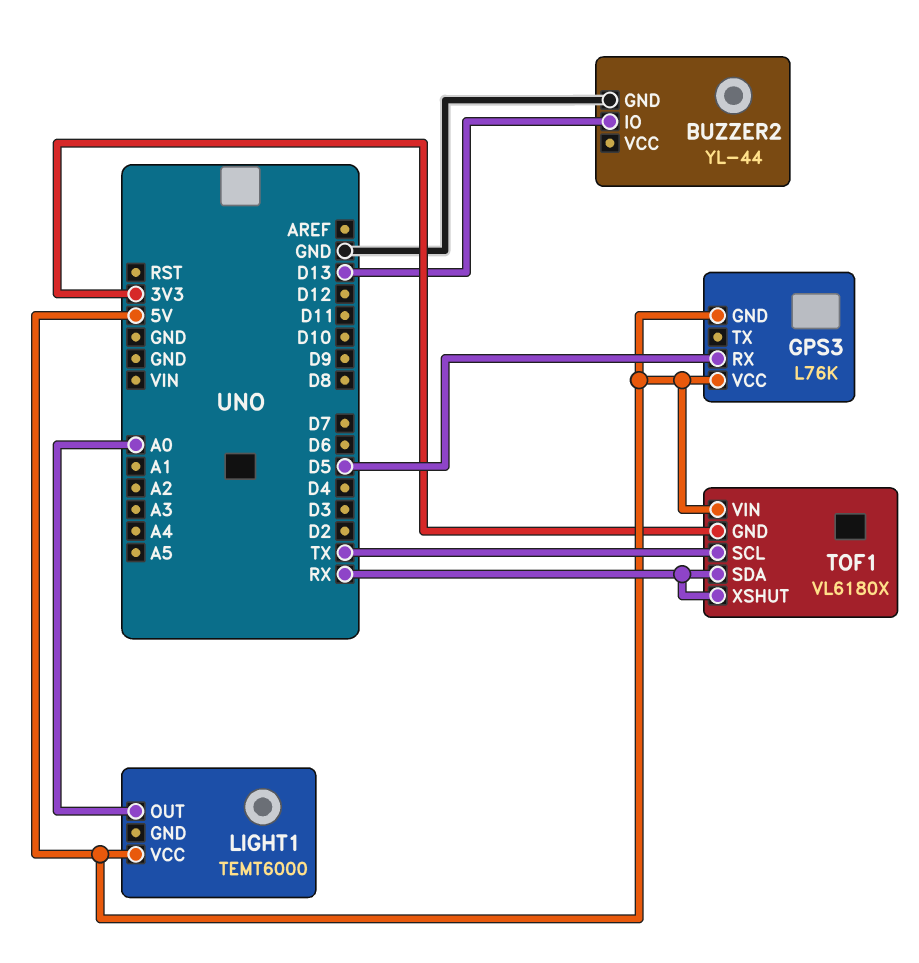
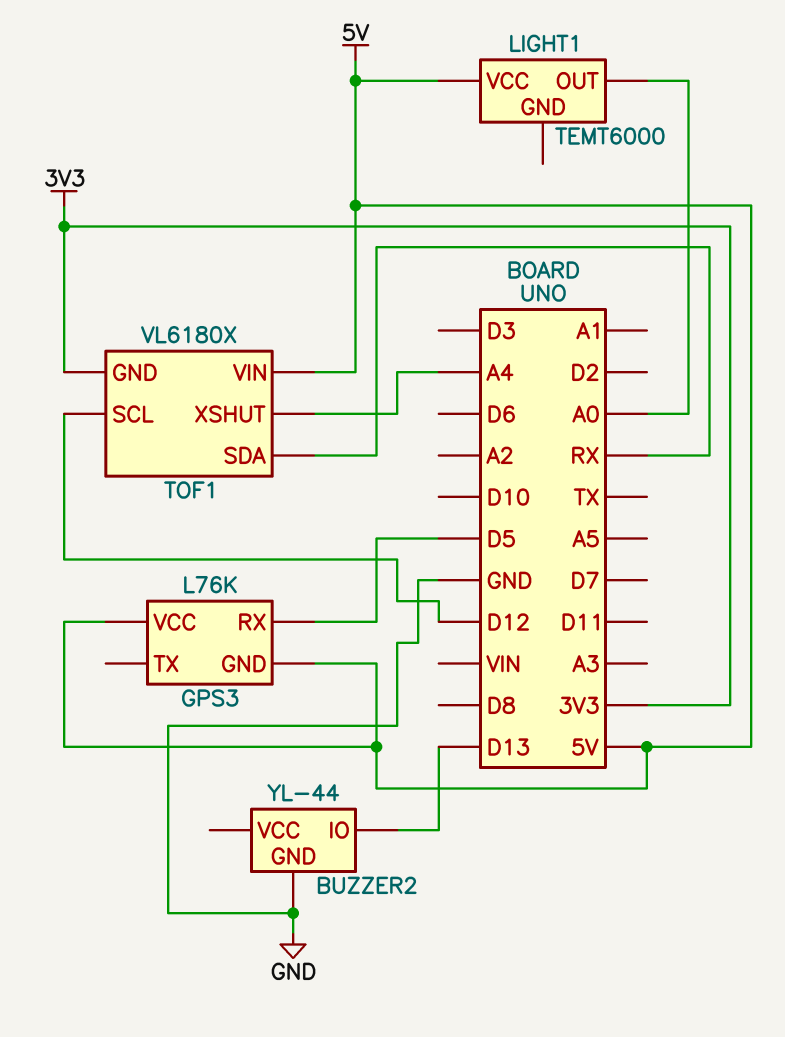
TOF1 pin SCL: TX -> D12
TOF1 pin XSHUT: RX -> A4

